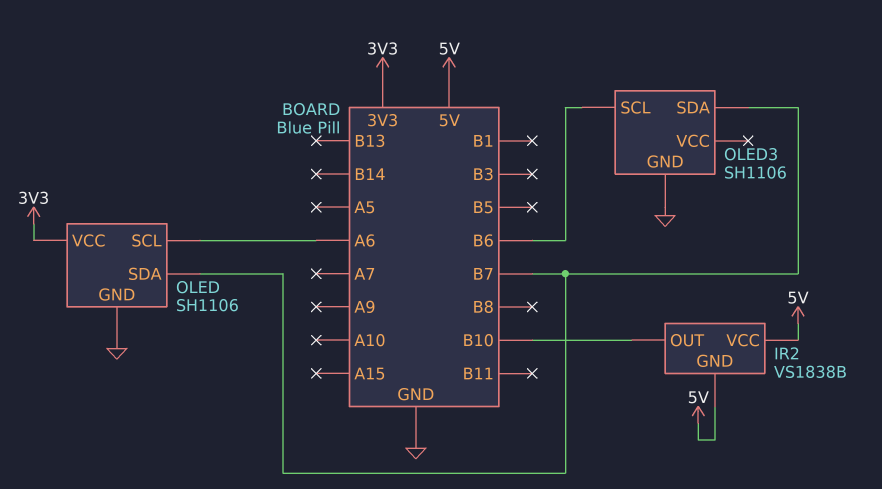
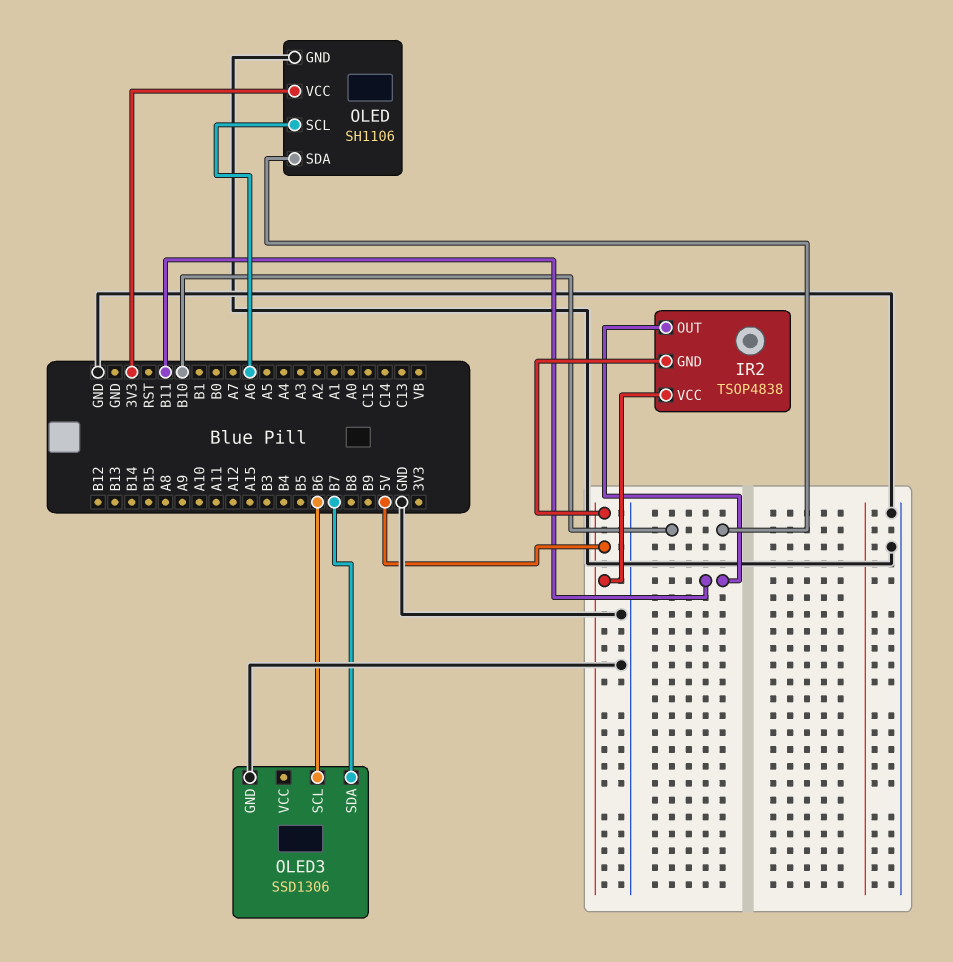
IR2: VS1838B -> TSOP4838
IR2 pin OUT: B10 -> B11
OLED pin SDA: B7 -> B10
OLED3: SH1106 -> SSD1306

